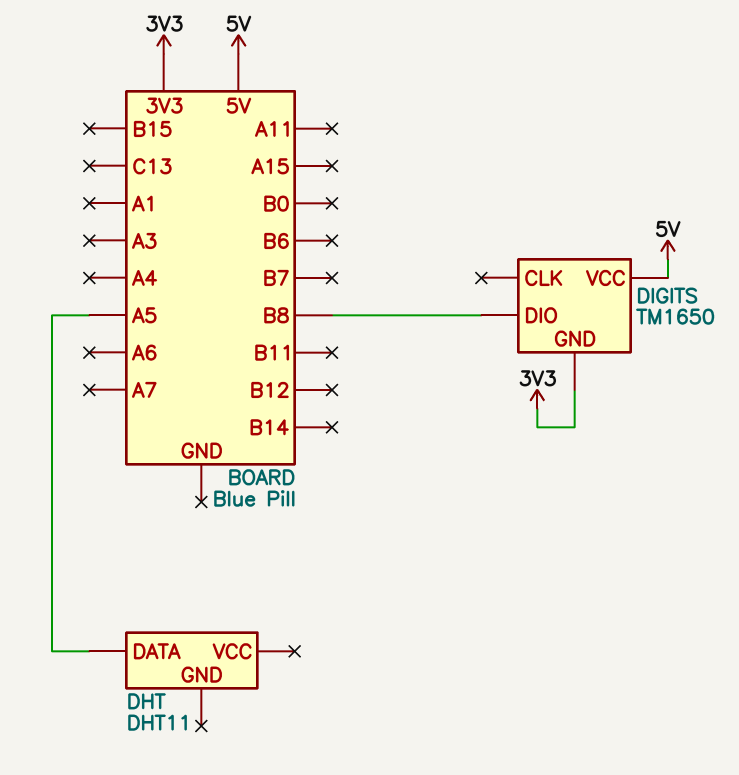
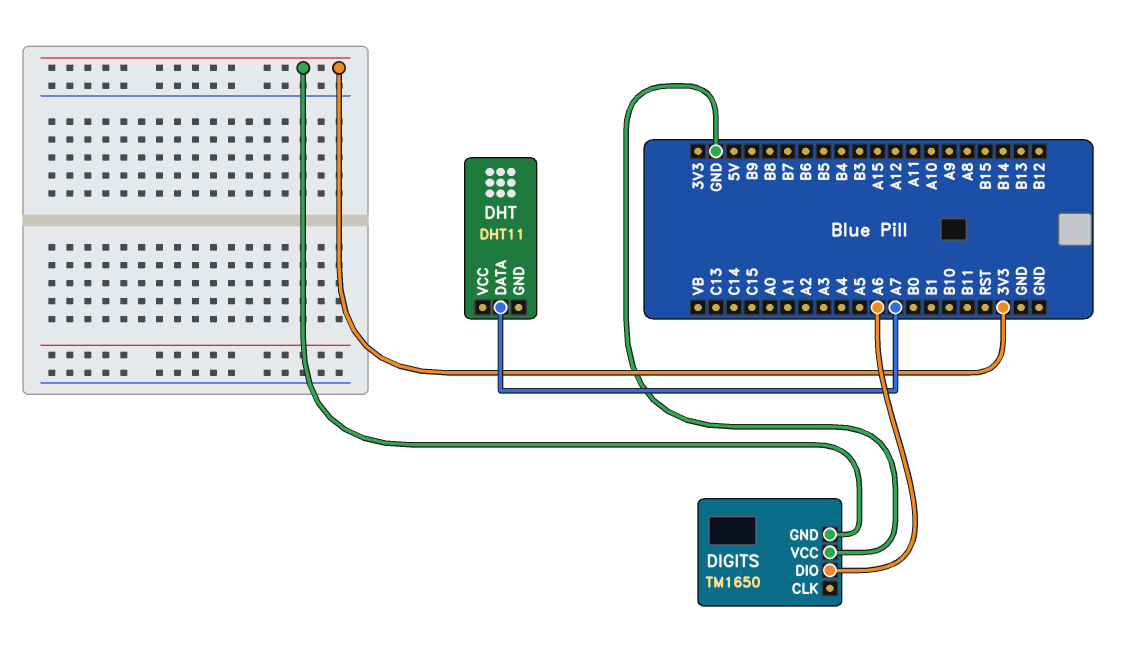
DHT pin DATA: A5 -> A7
DIGITS pin DIO: B8 -> A6
DIGITS pin VCC: 5V -> GND

